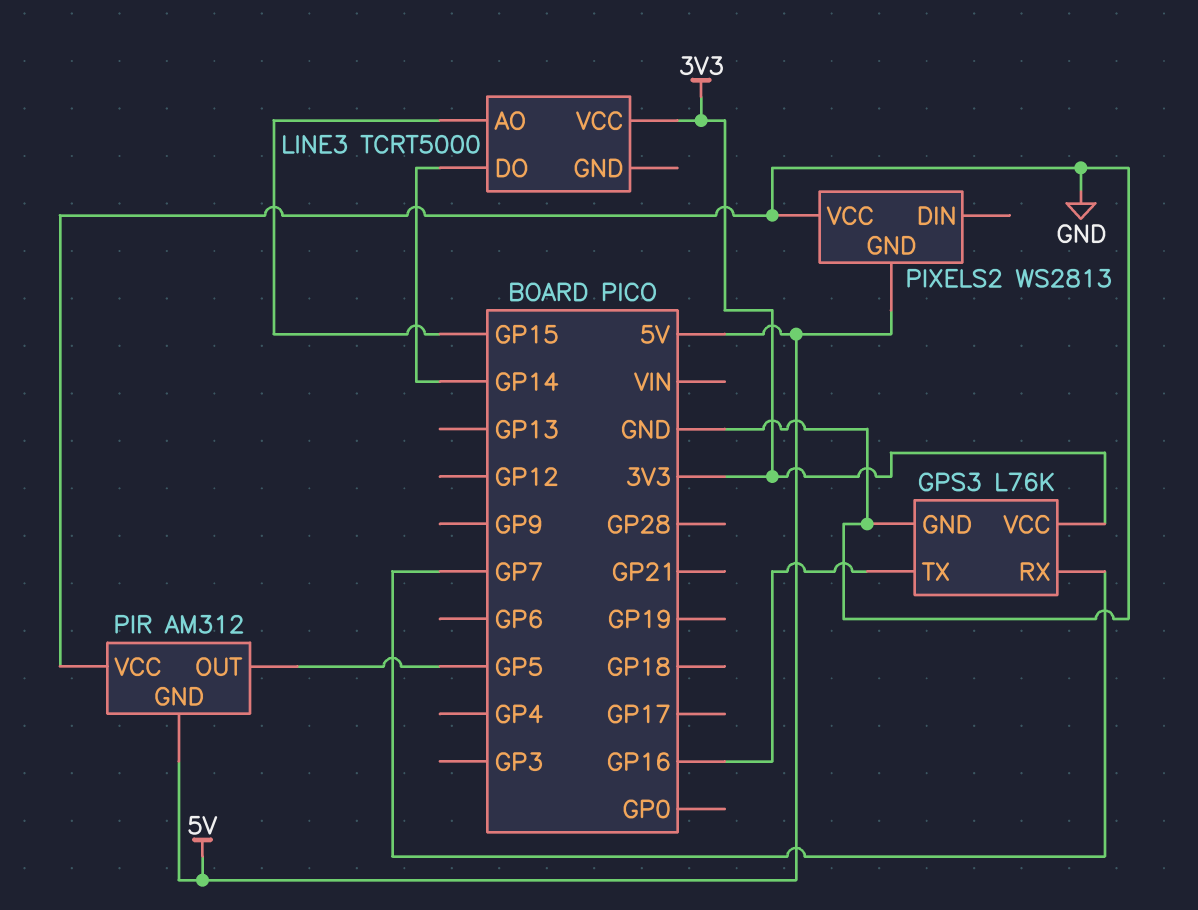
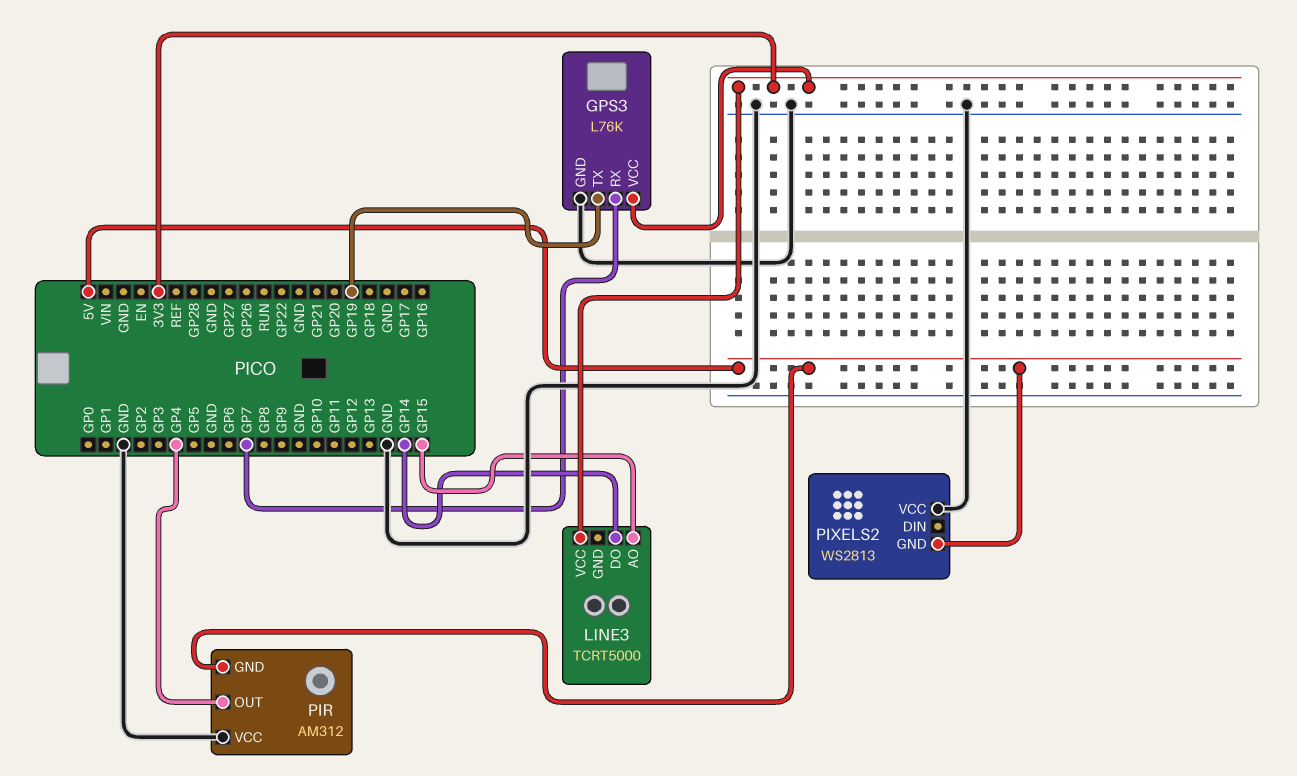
GPS3 pin TX: GP16 -> GP19
PIR pin OUT: GP5 -> GP4

